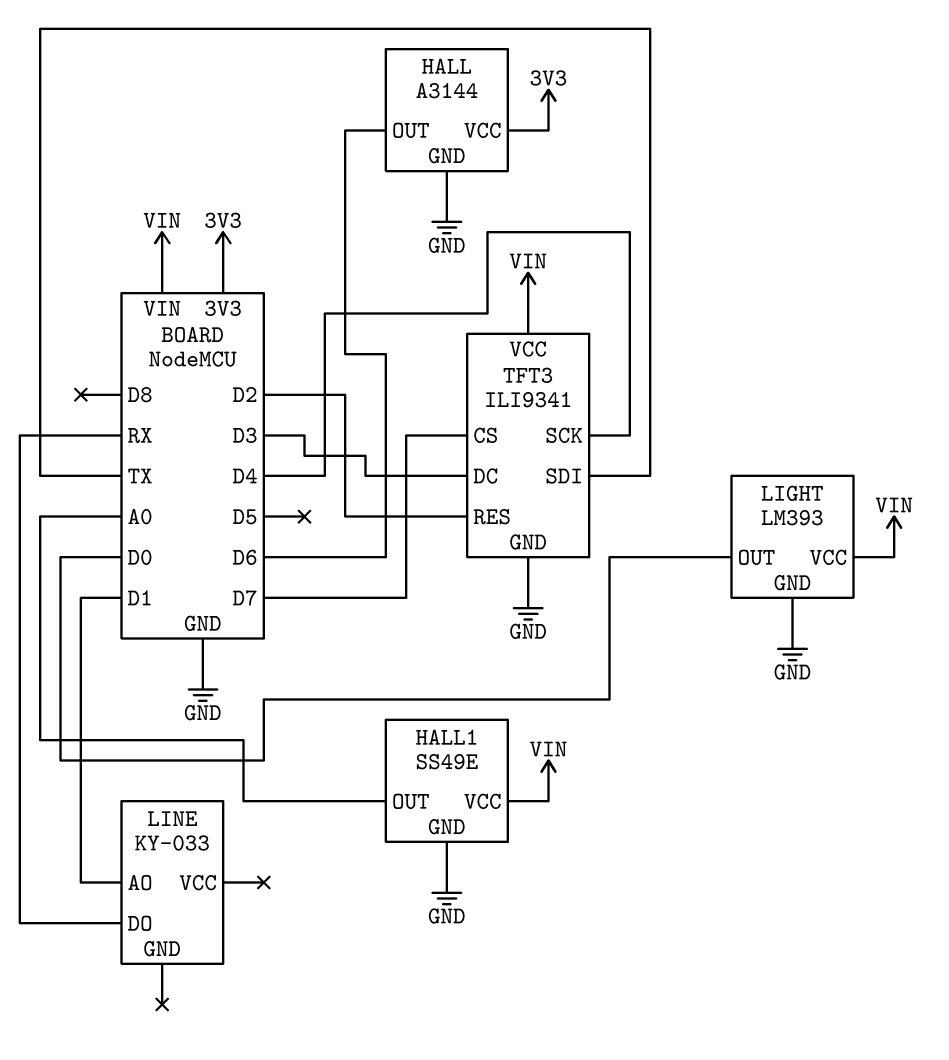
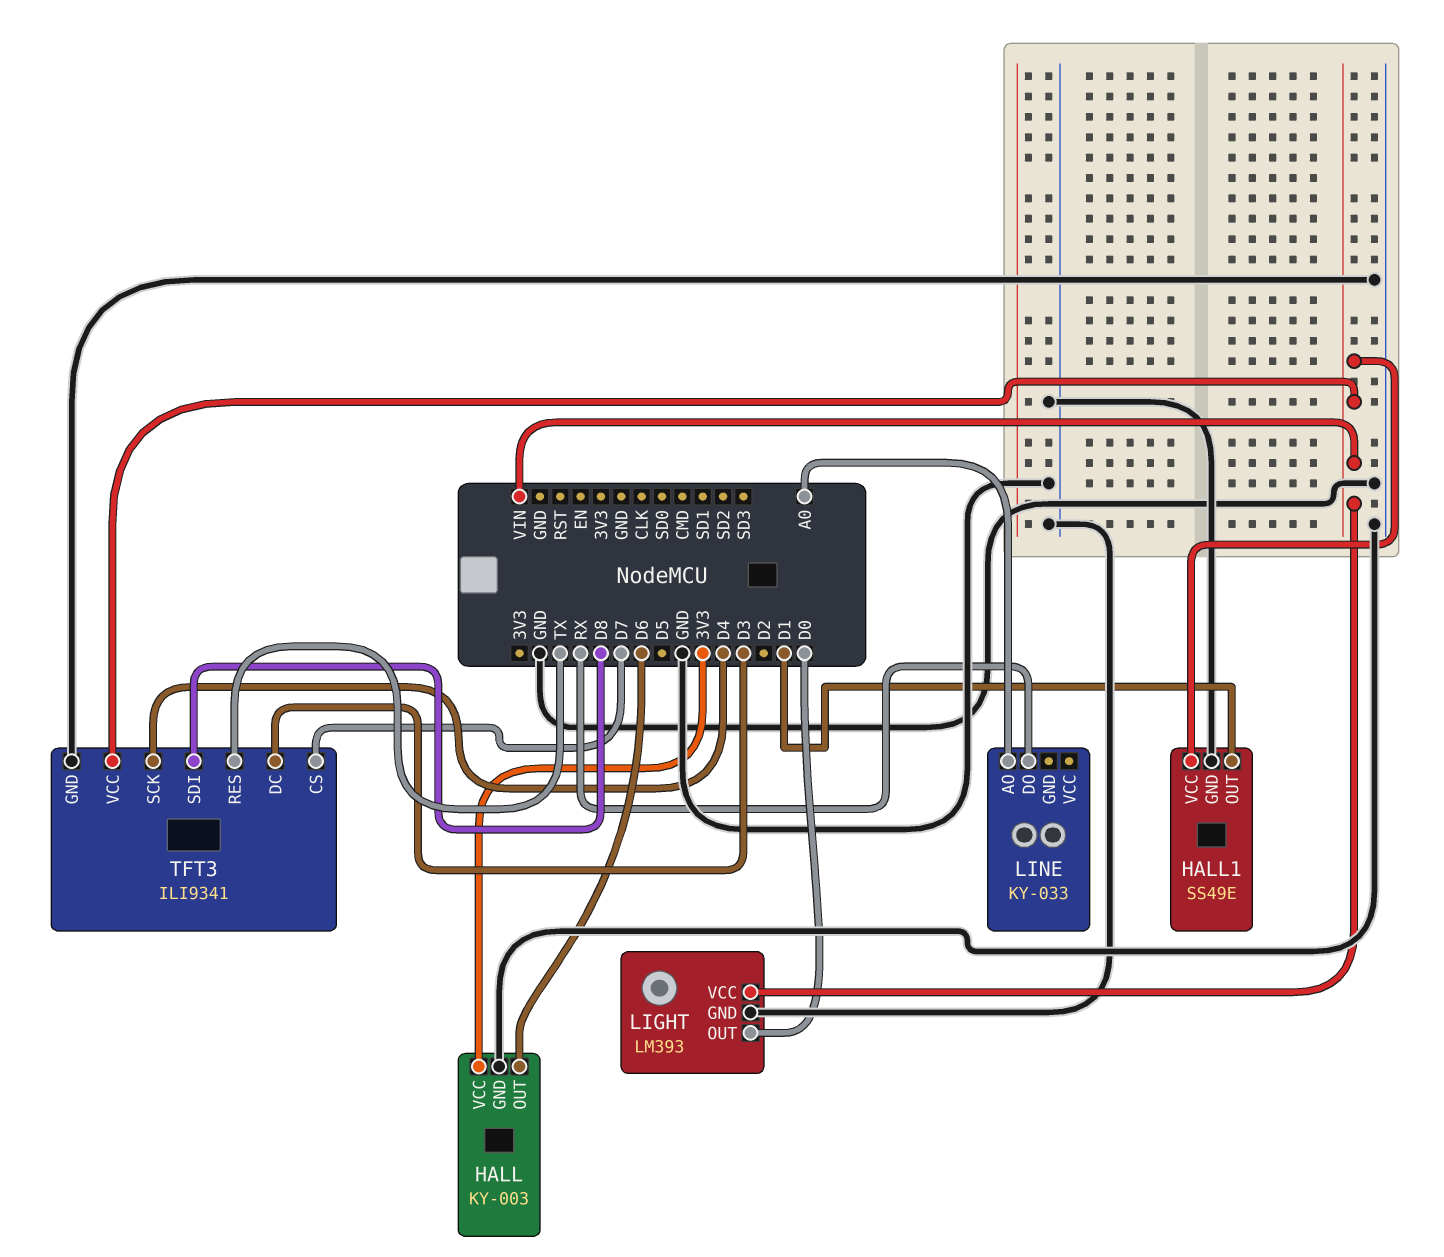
HALL: A3144 -> KY-003
HALL1 pin OUT: A0 -> D1
LINE pin AO: D1 -> A0
TFT3 pin RES: D2 -> TX
TFT3 pin SDI: TX -> D8

